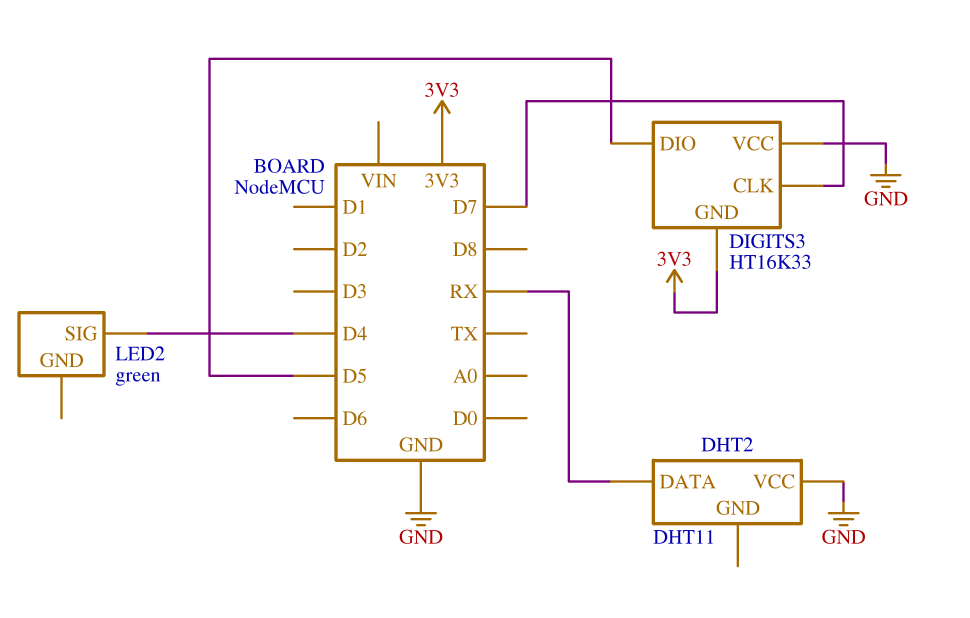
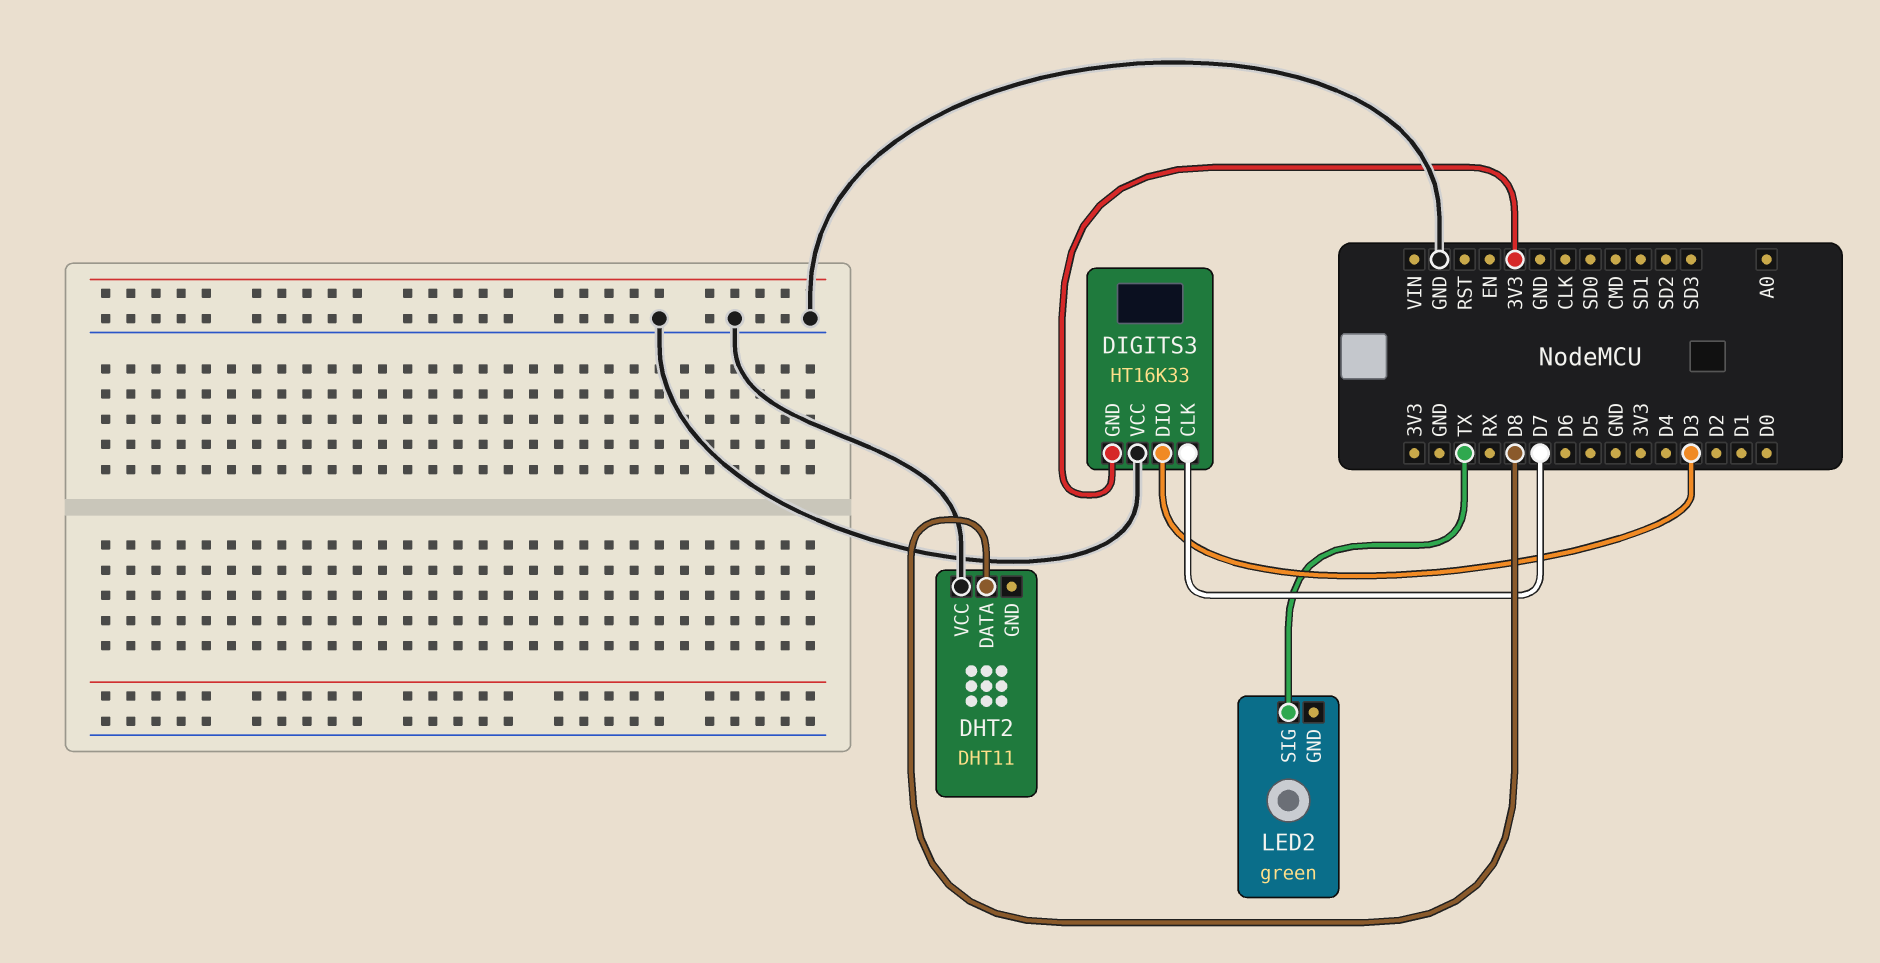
DHT2 pin DATA: RX -> D8
DIGITS3 pin DIO: D5 -> D3
LED2 pin SIG: D4 -> TX

